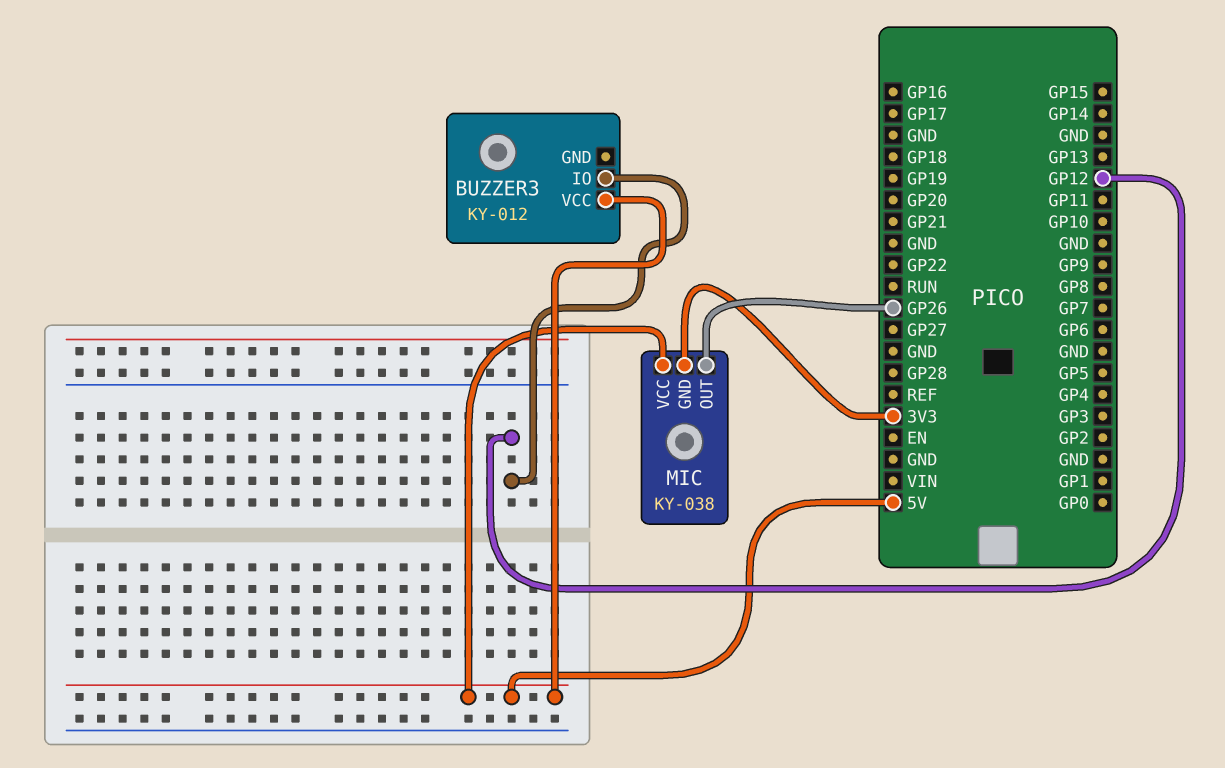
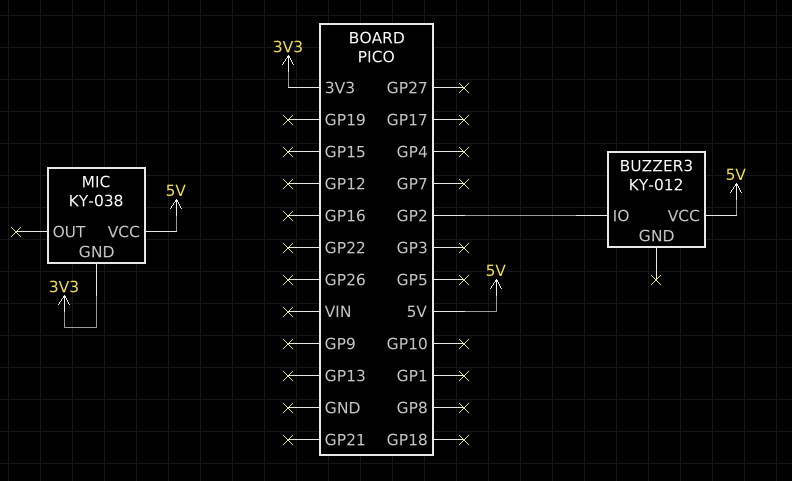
BUZZER3 pin IO: GP12 -> GP2
MIC pin OUT: GP26 -> none

